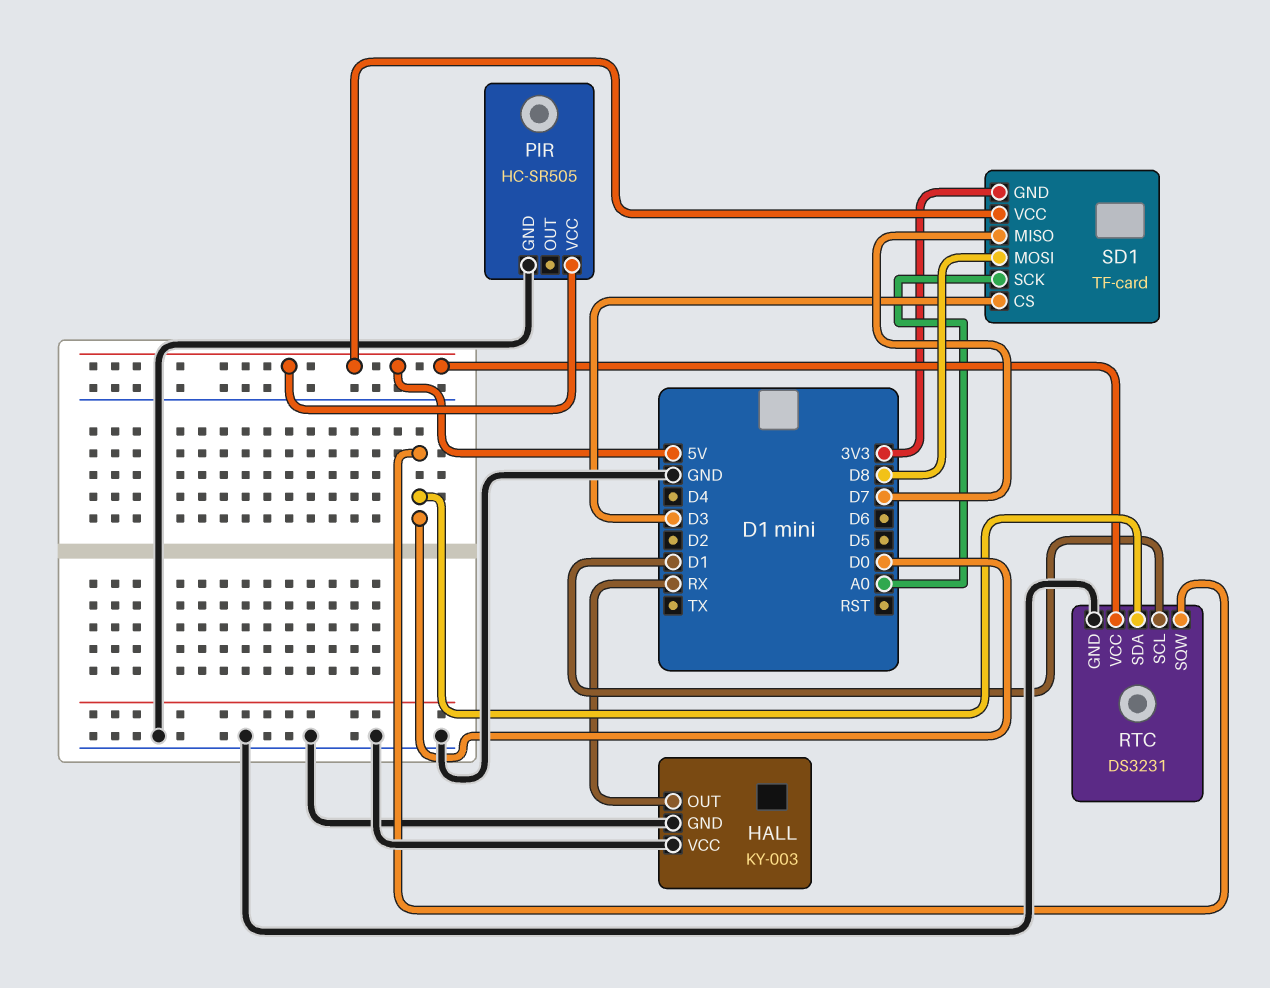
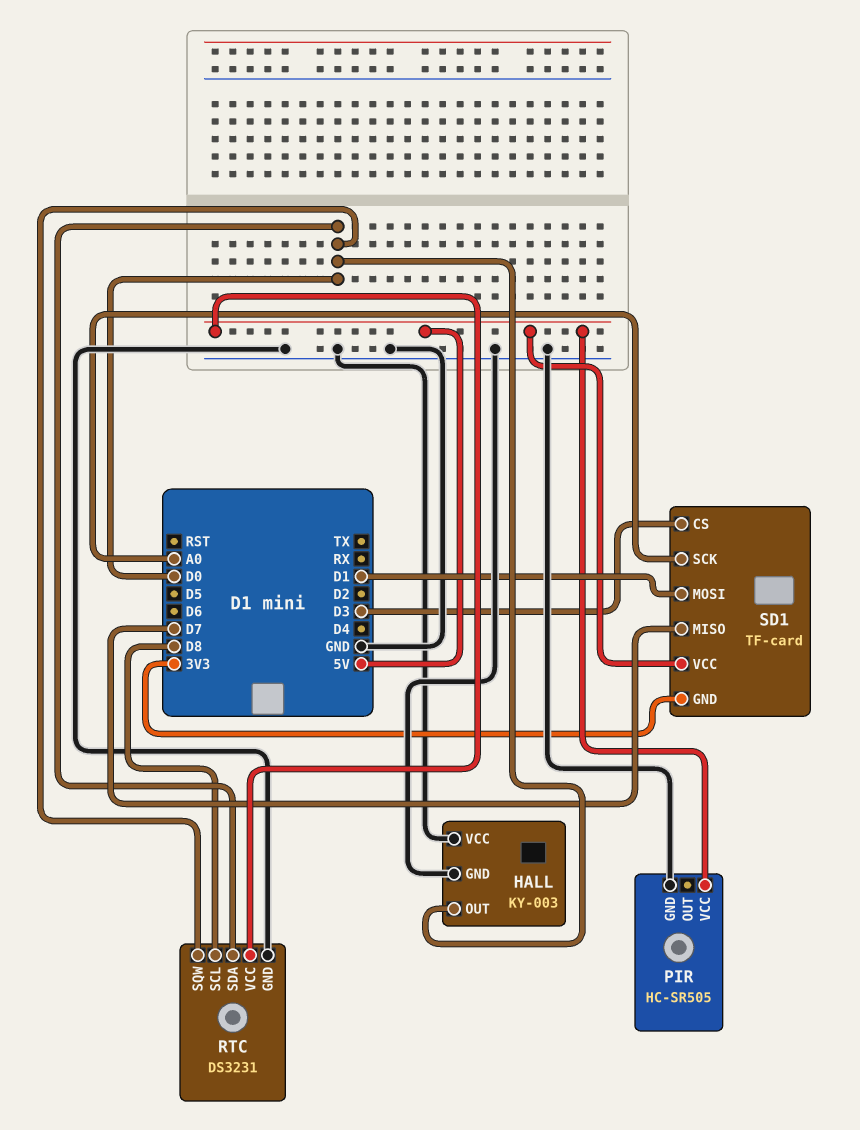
HALL pin OUT: RX -> D0
RTC pin SCL: D1 -> D8
SD1 pin MOSI: D8 -> D1

